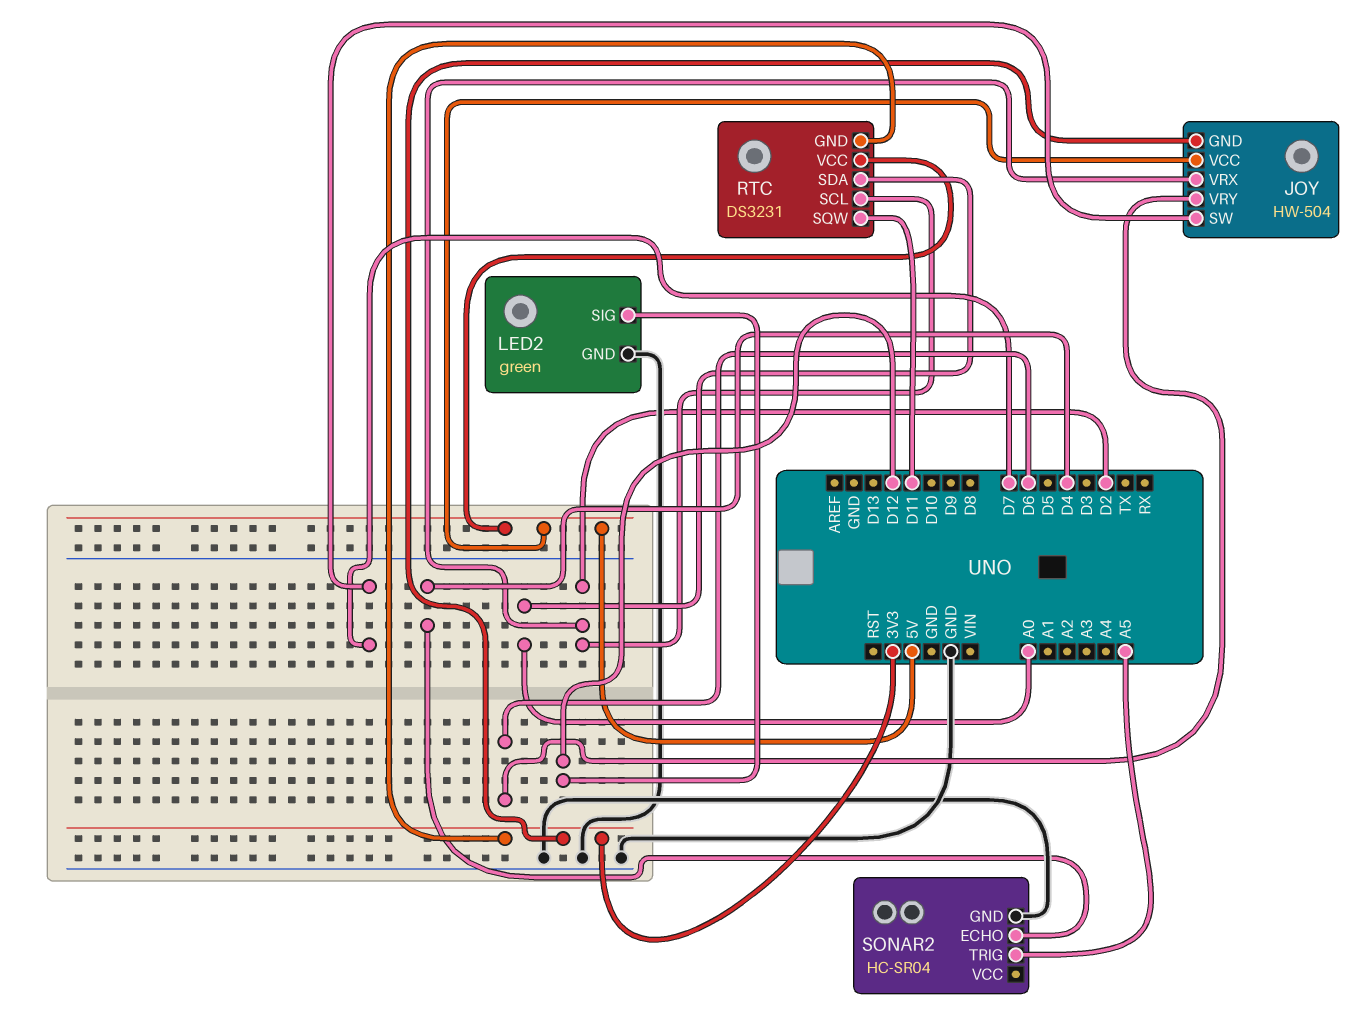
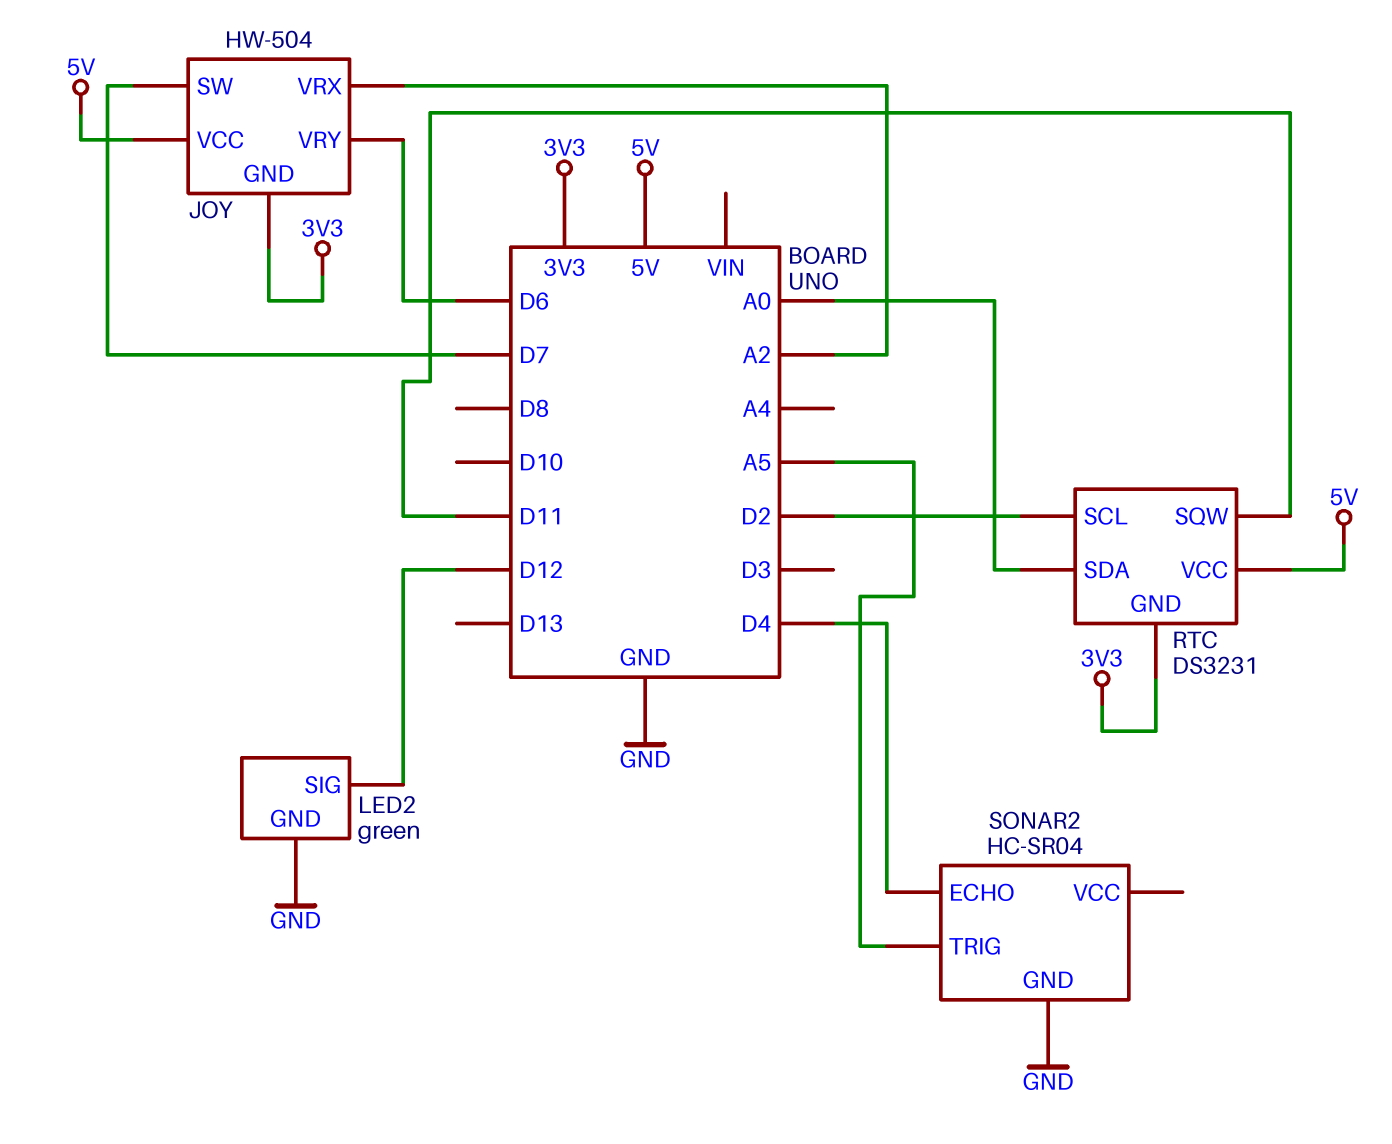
JOY pin VRX: D2 -> A2

